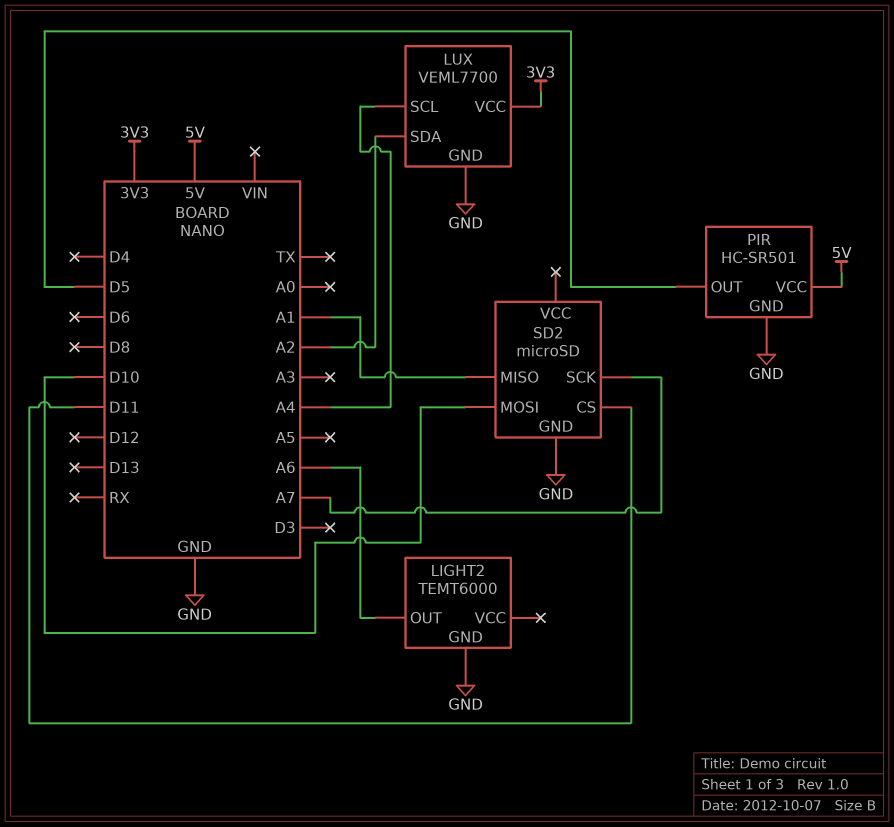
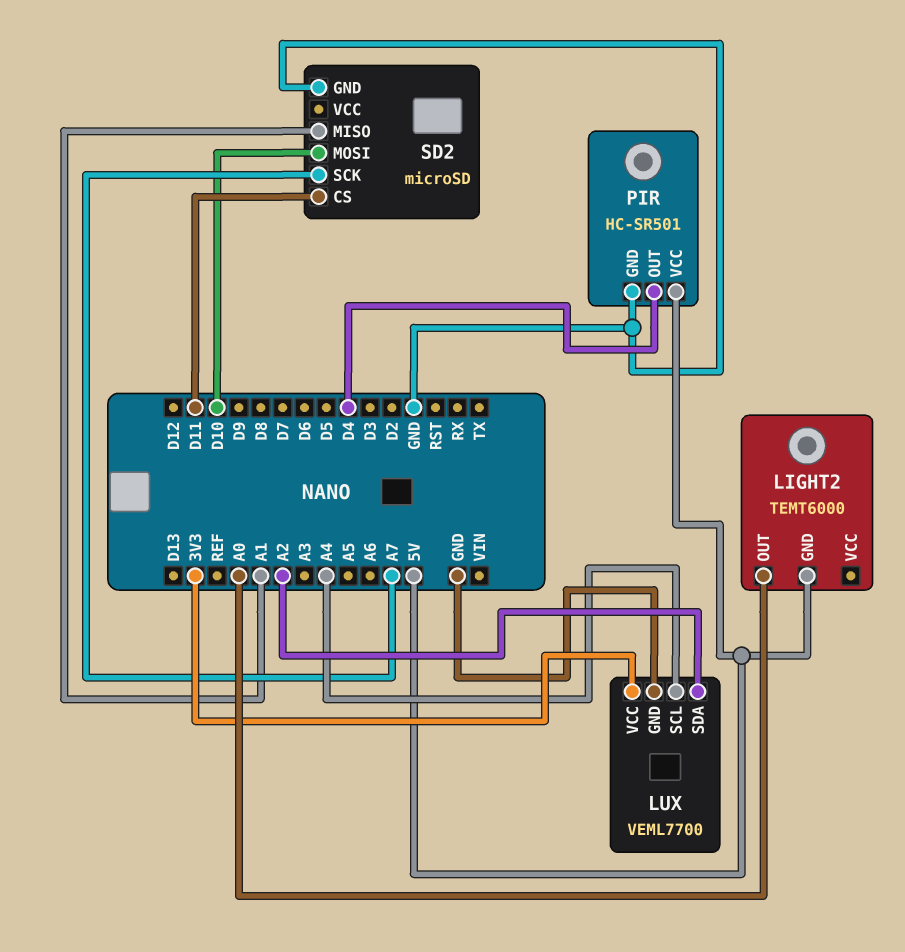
LIGHT2 pin GND: GND -> 5V
LIGHT2 pin OUT: A6 -> A0
PIR pin OUT: D5 -> D4

